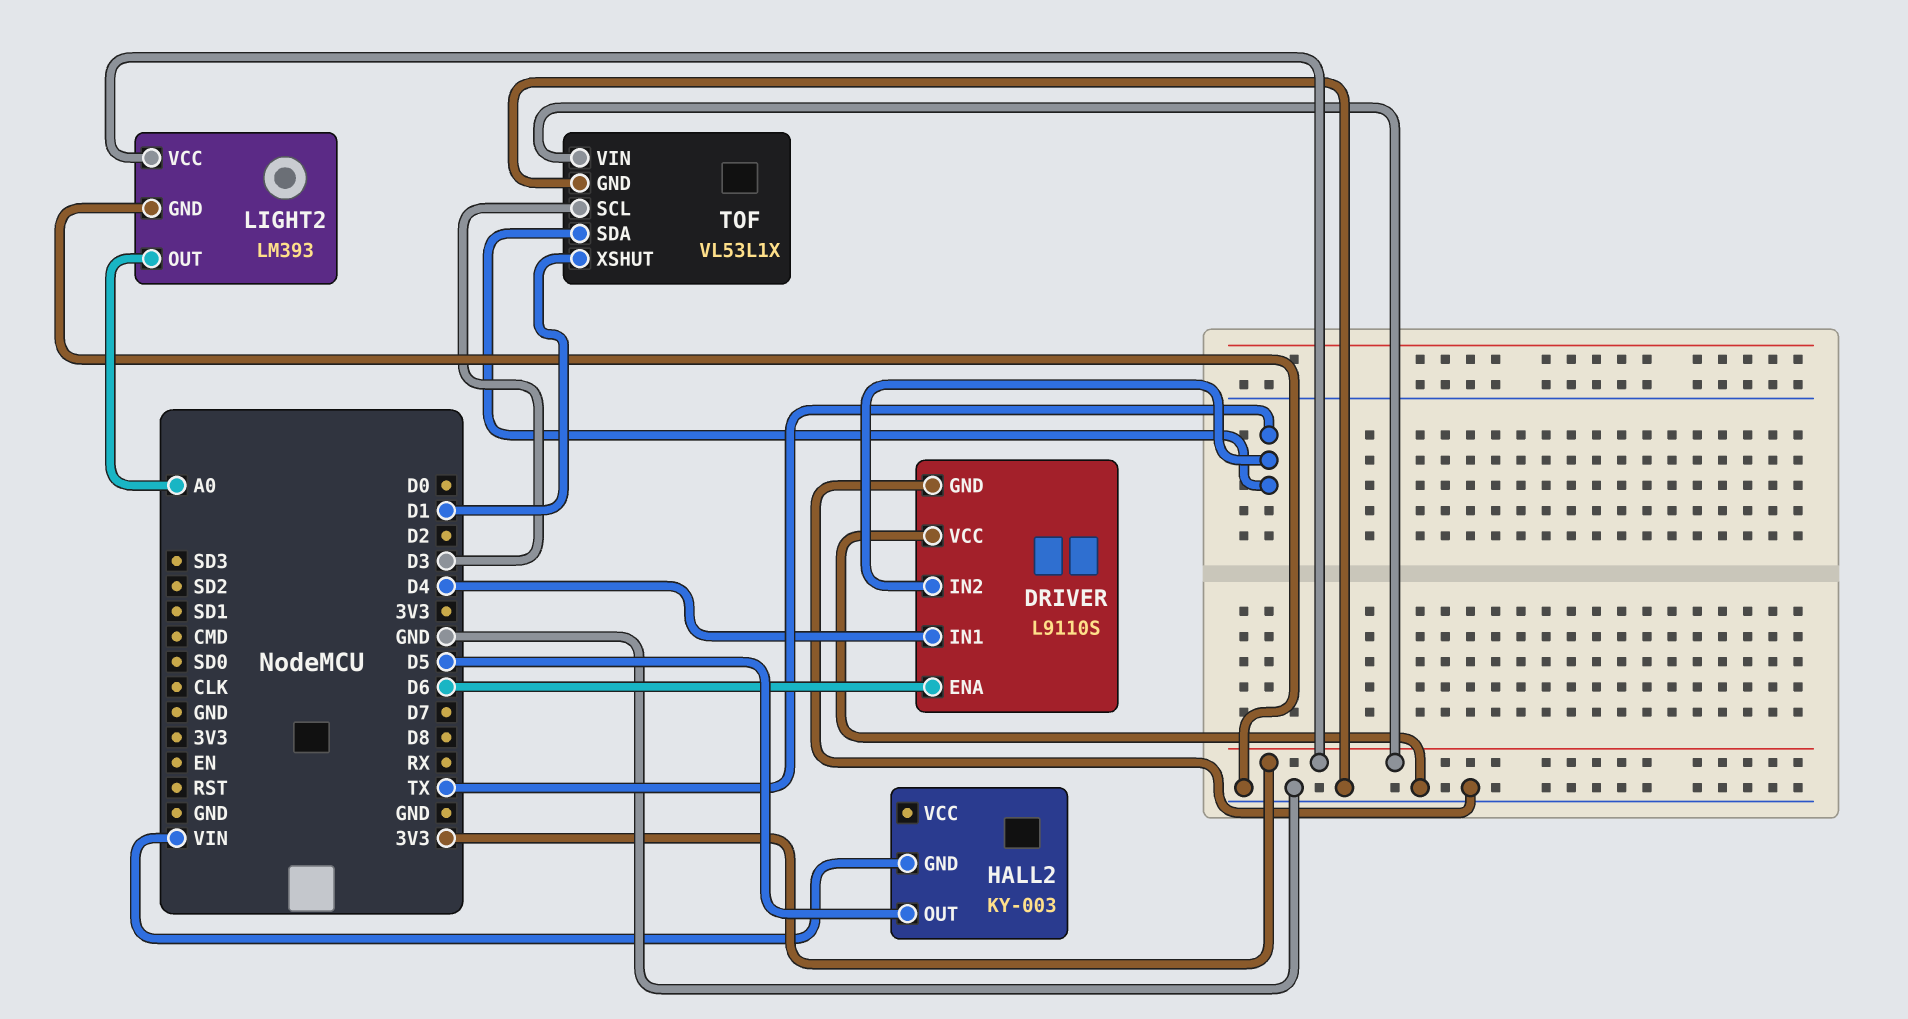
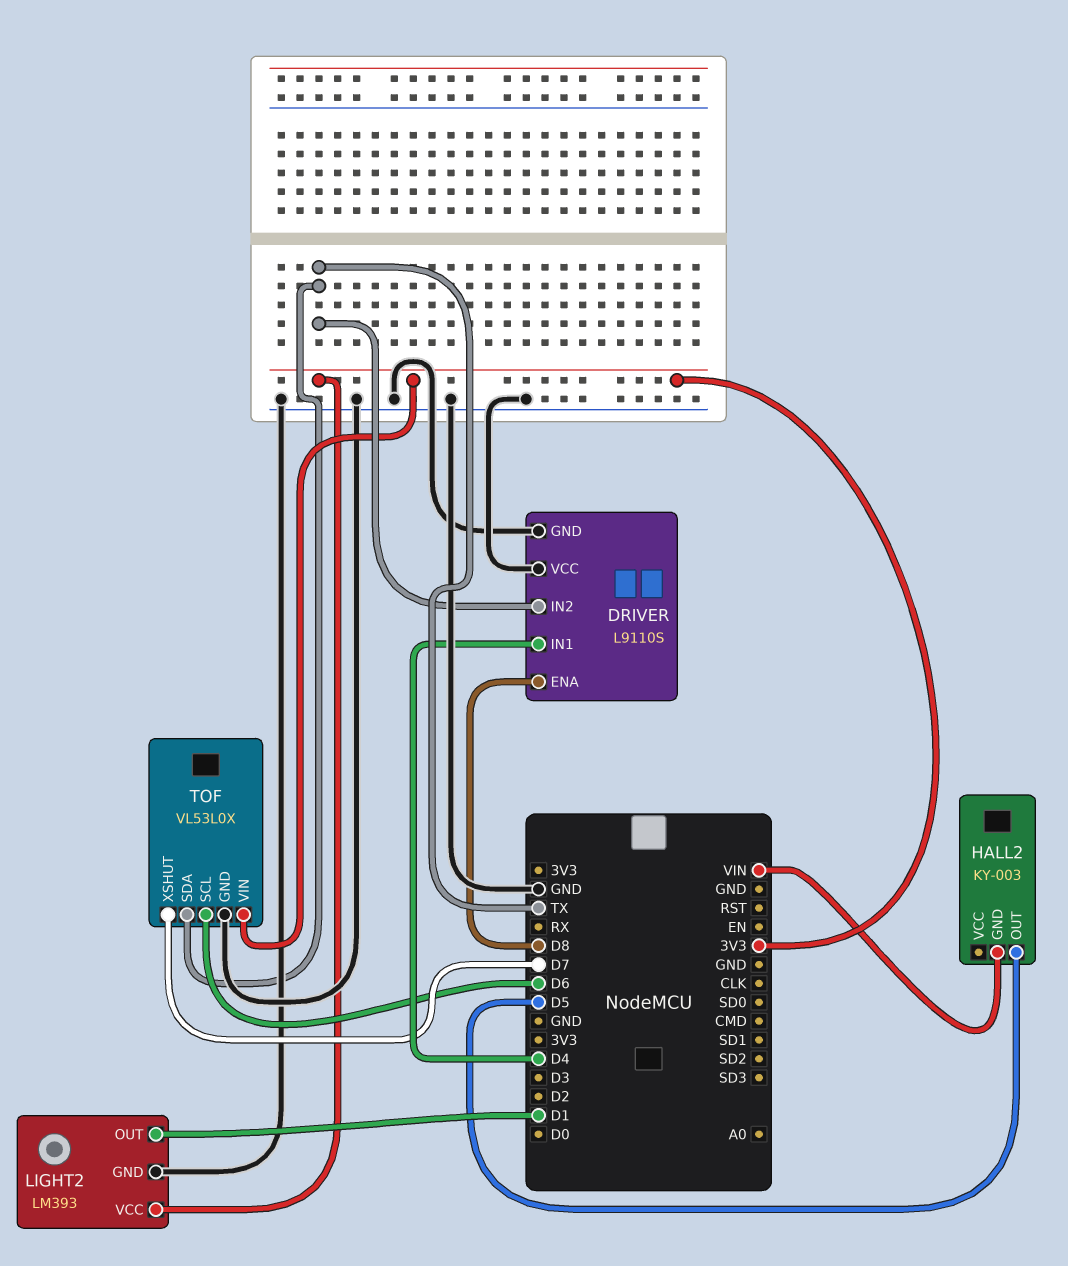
DRIVER pin ENA: D6 -> D8
LIGHT2 pin OUT: A0 -> D1
TOF: VL53L1X -> VL53L0X
TOF pin SCL: D3 -> D6
TOF pin XSHUT: D1 -> D7

